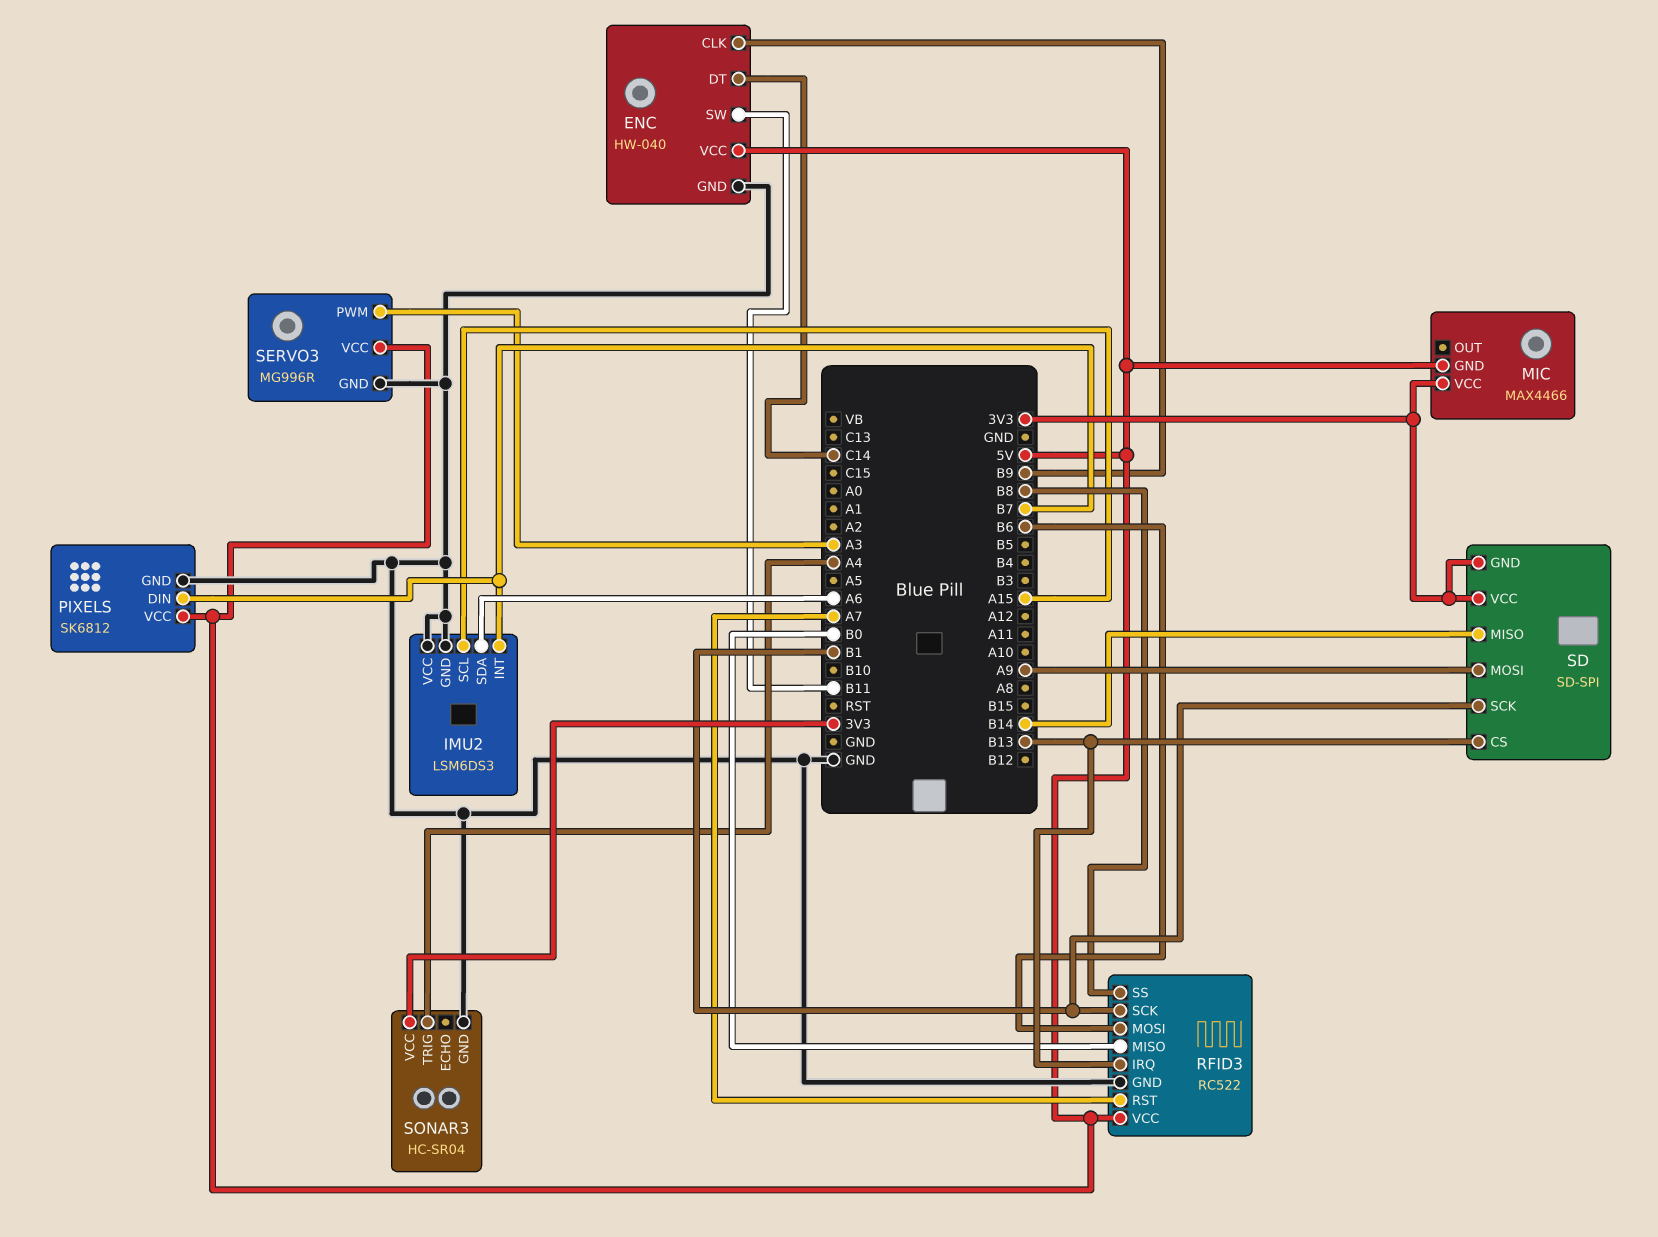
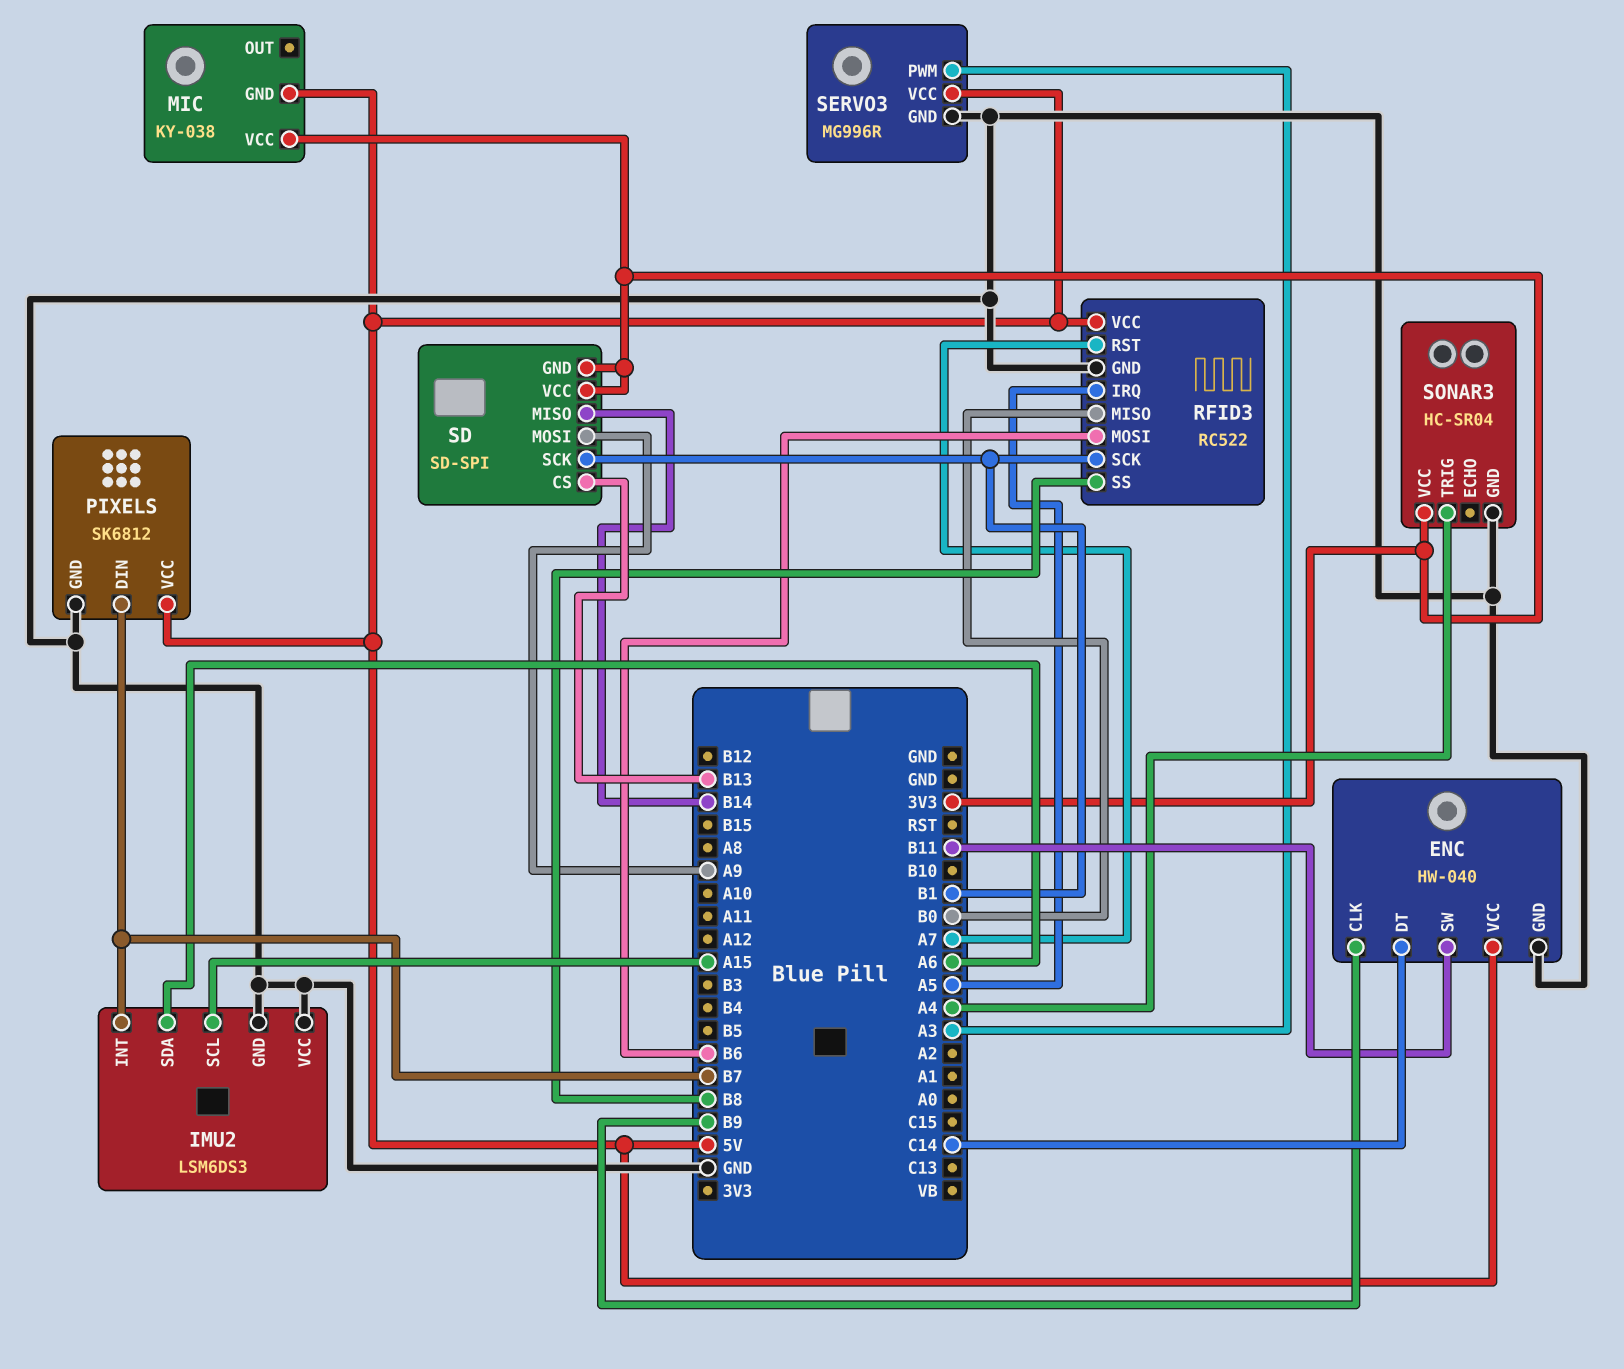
MIC: MAX4466 -> KY-038
RFID3 pin IRQ: B13 -> A5

